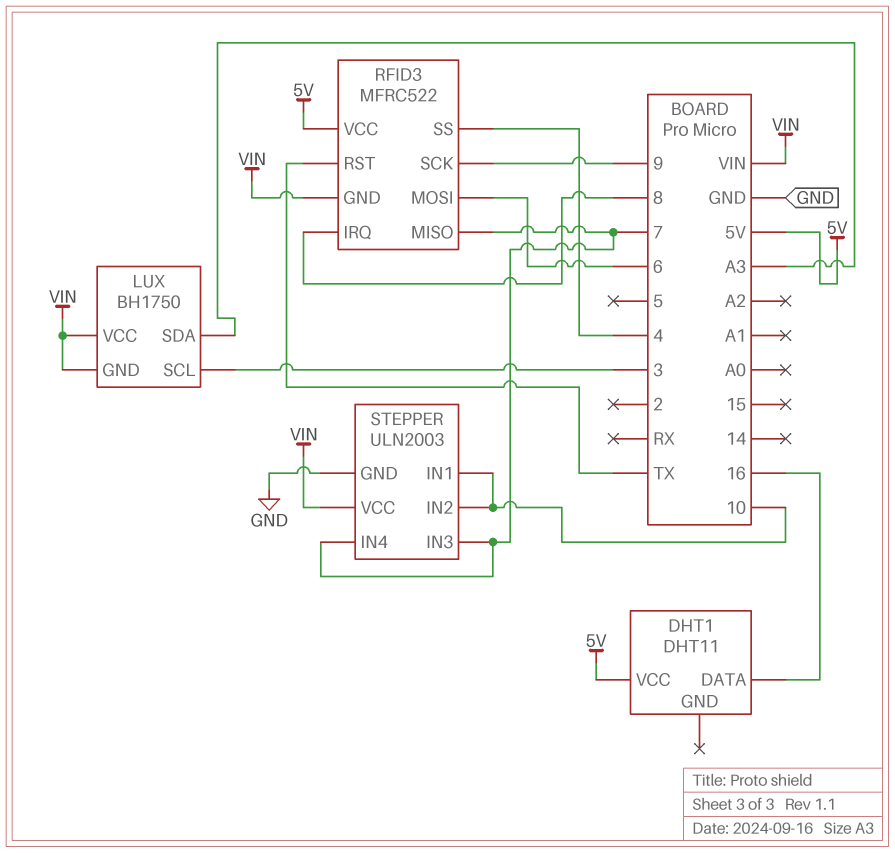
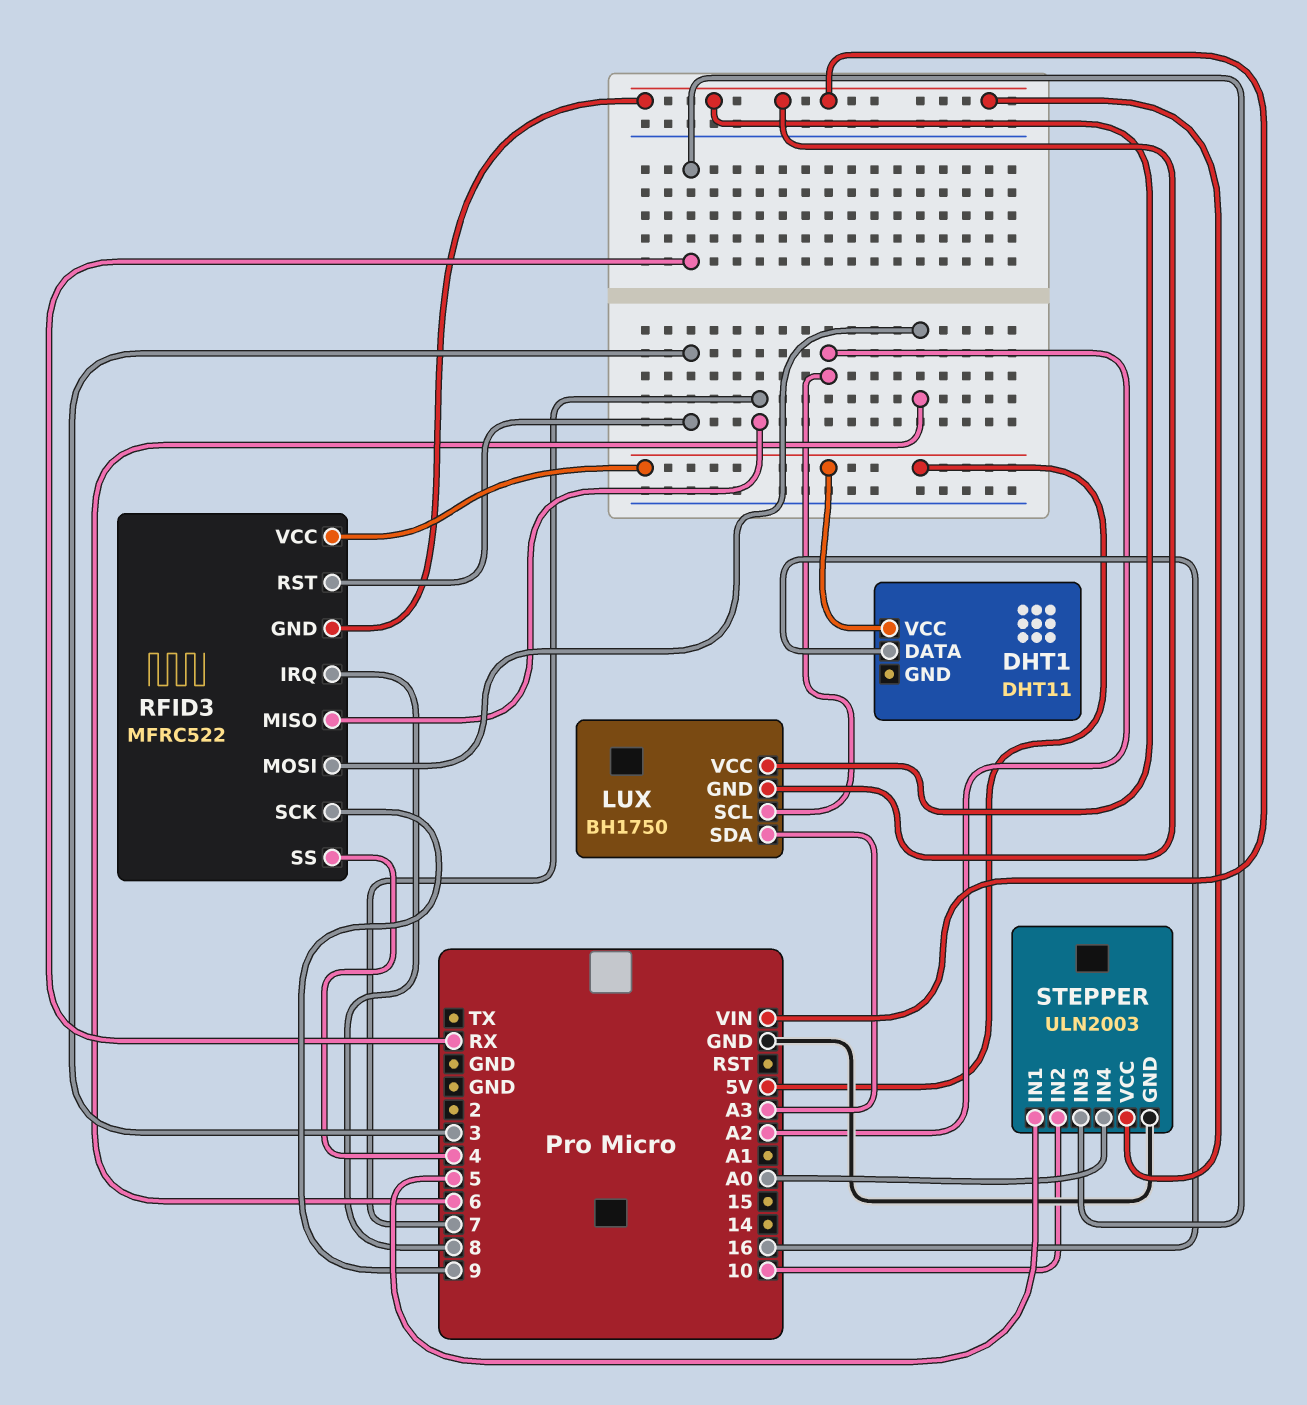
LUX pin SCL: 3 -> A2
RFID3 pin RST: TX -> 3
STEPPER pin IN1: 10 -> 5
STEPPER pin IN3: 7 -> RX
STEPPER pin IN4: 7 -> A0

